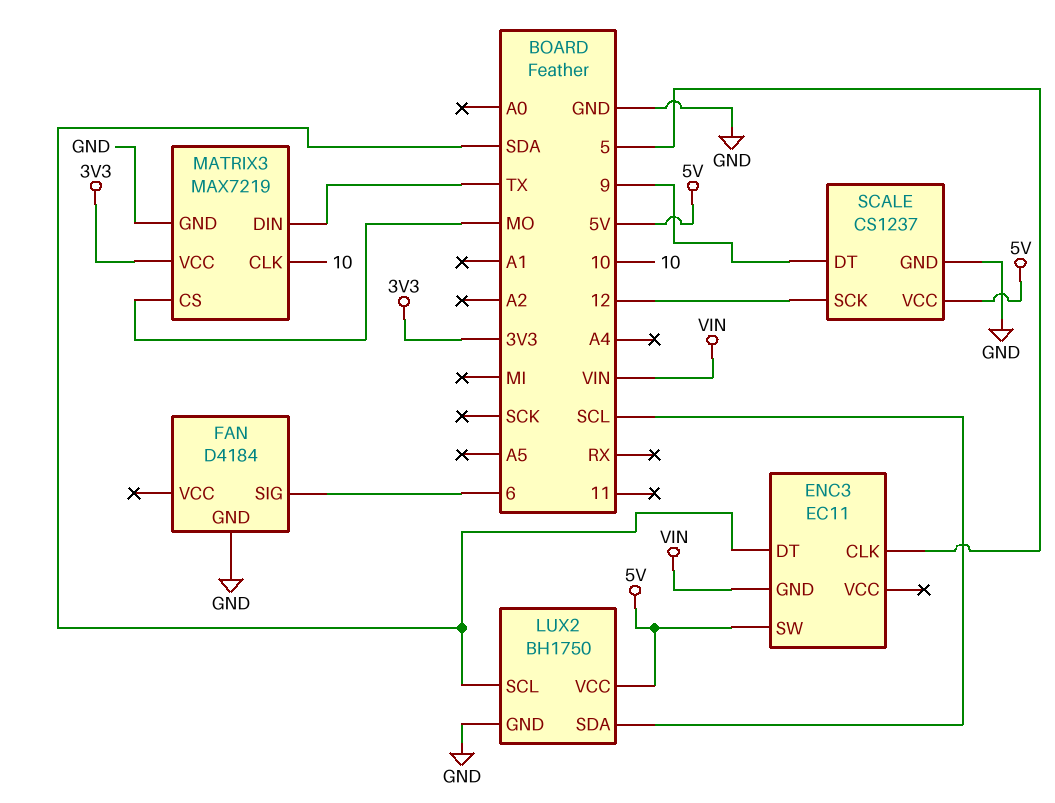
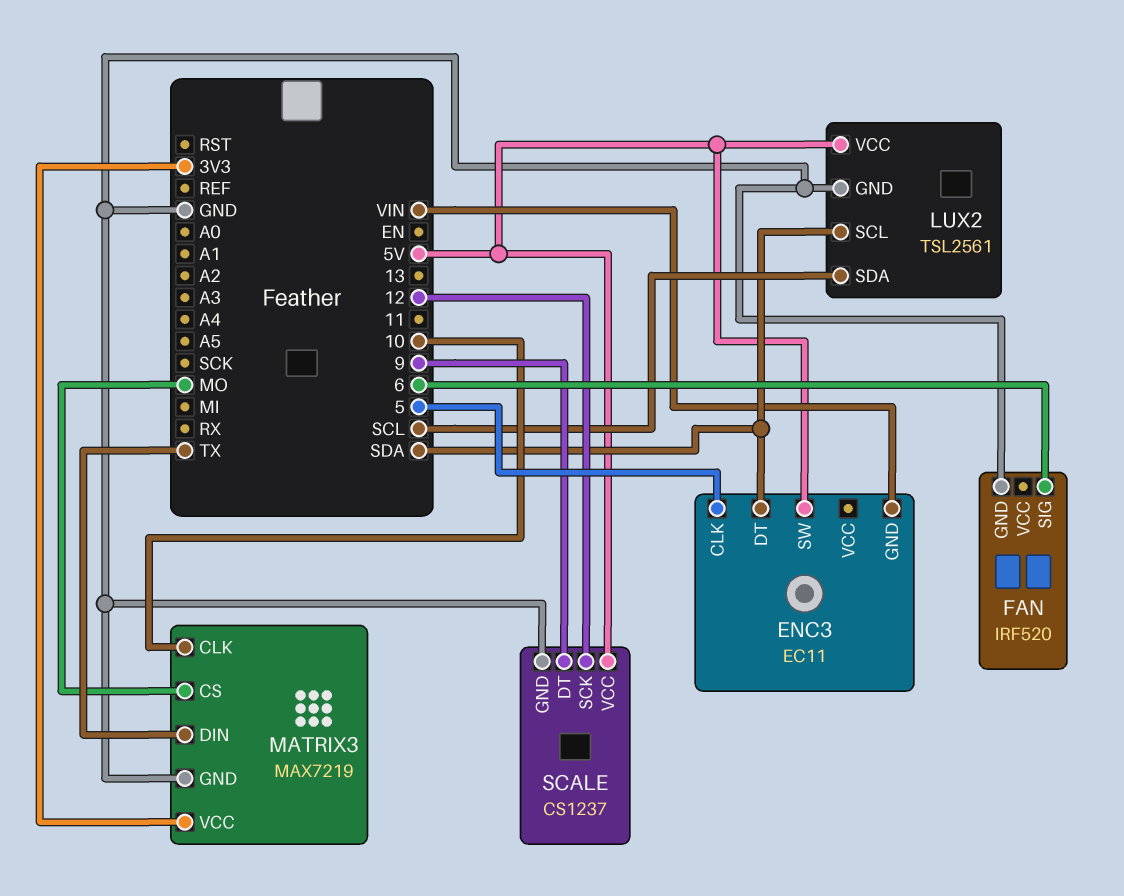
FAN: D4184 -> IRF520
LUX2: BH1750 -> TSL2561

